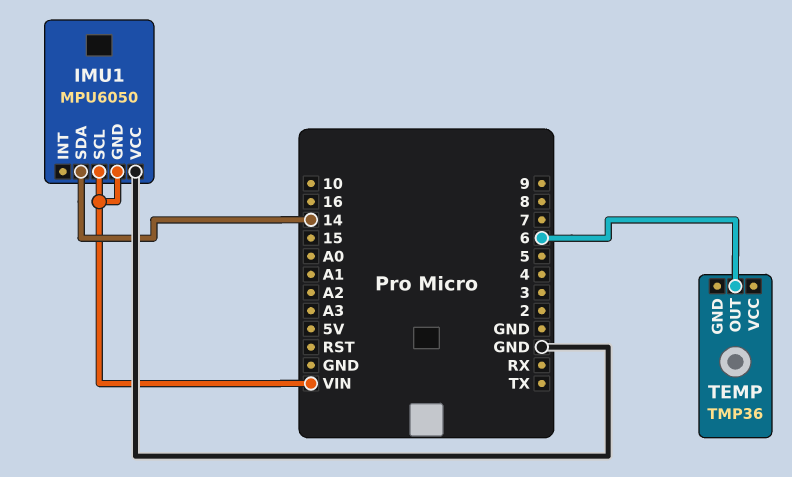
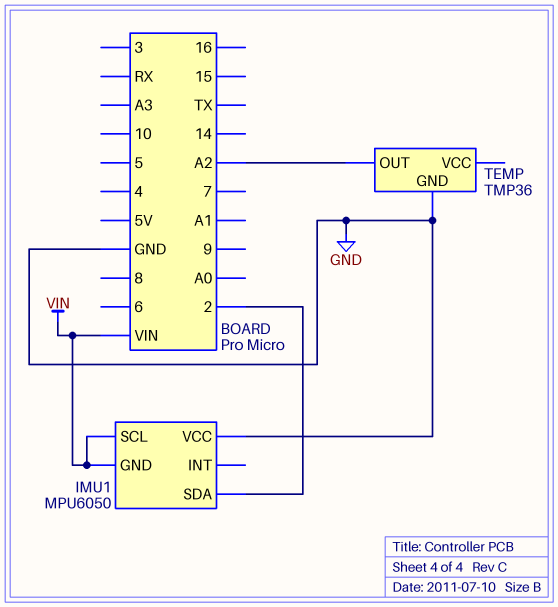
IMU1 pin SDA: 14 -> 2
TEMP pin GND: none -> GND
TEMP pin OUT: 6 -> A2

